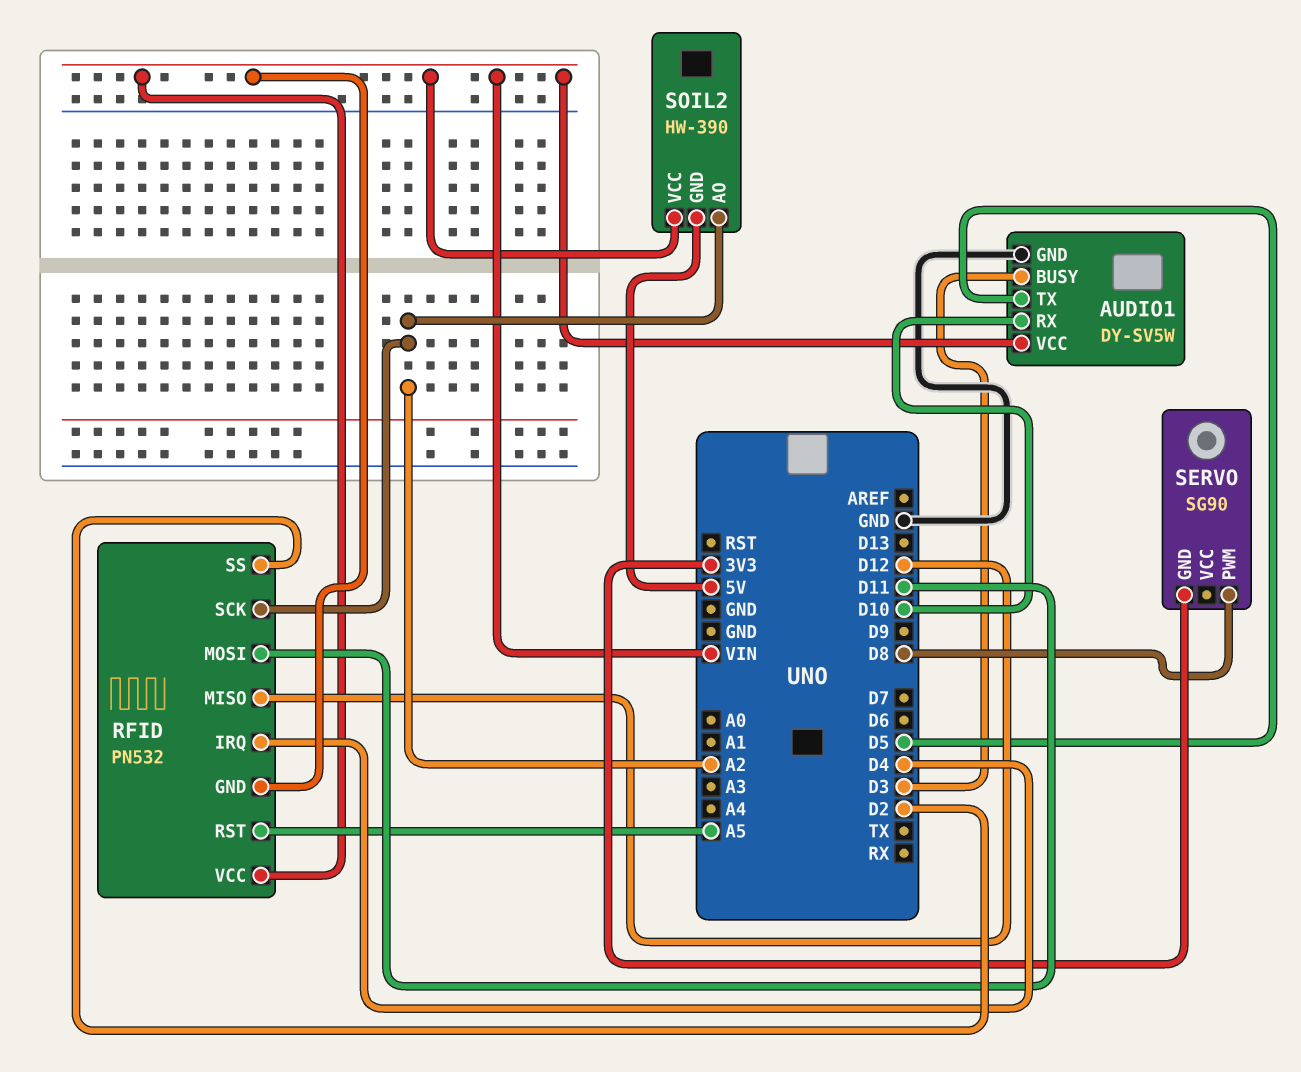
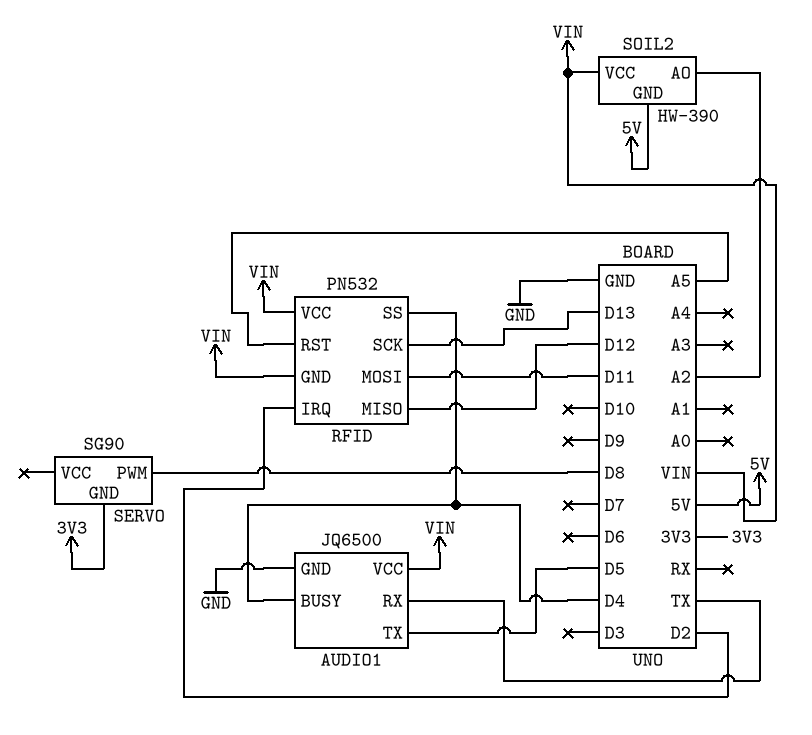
AUDIO1: DY-SV5W -> JQ6500
AUDIO1 pin BUSY: D3 -> D4
AUDIO1 pin RX: D10 -> TX
RFID pin IRQ: D4 -> D2
RFID pin SCK: A2 -> D13
RFID pin SS: D2 -> D4

